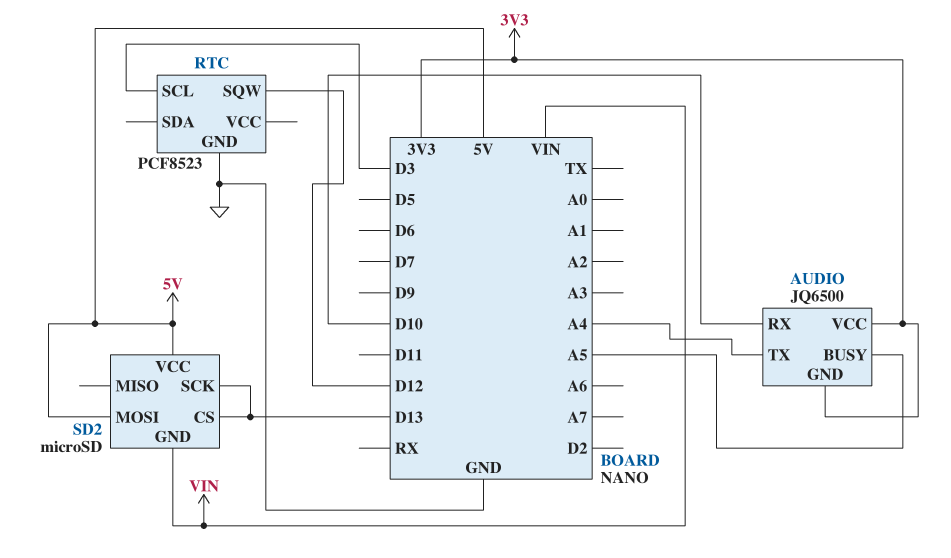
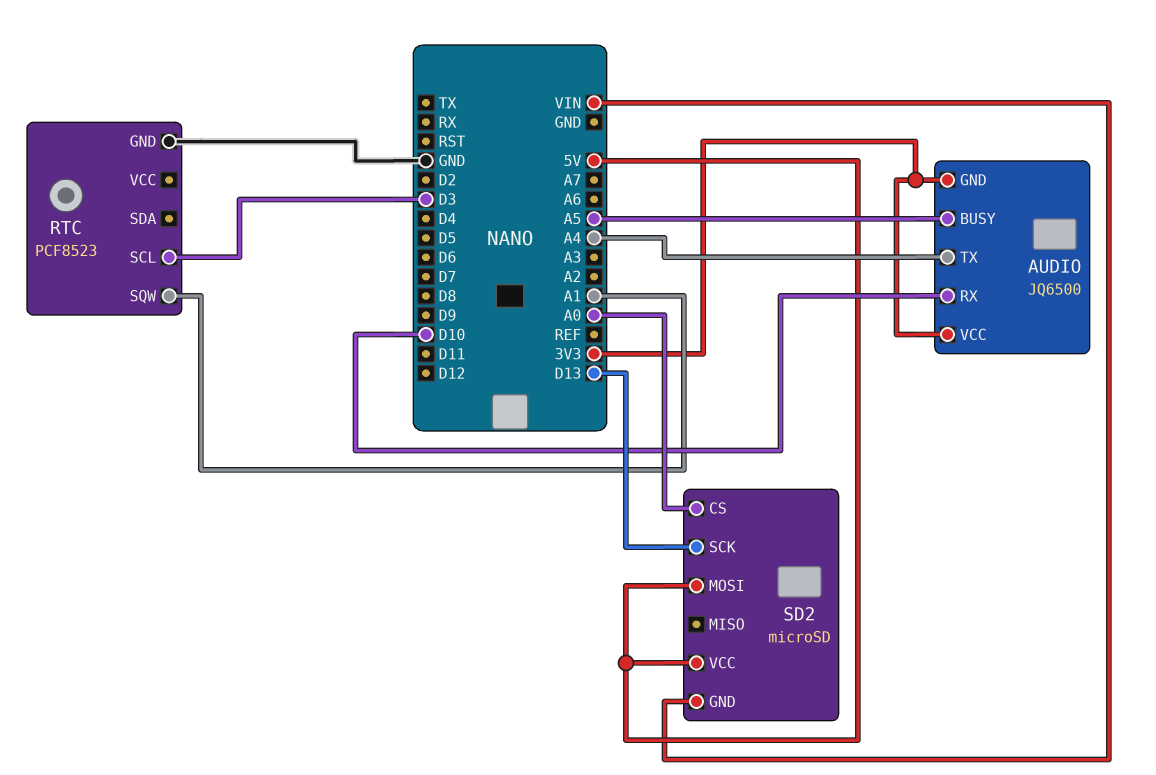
RTC pin SQW: D12 -> A1
SD2 pin CS: D13 -> A0

